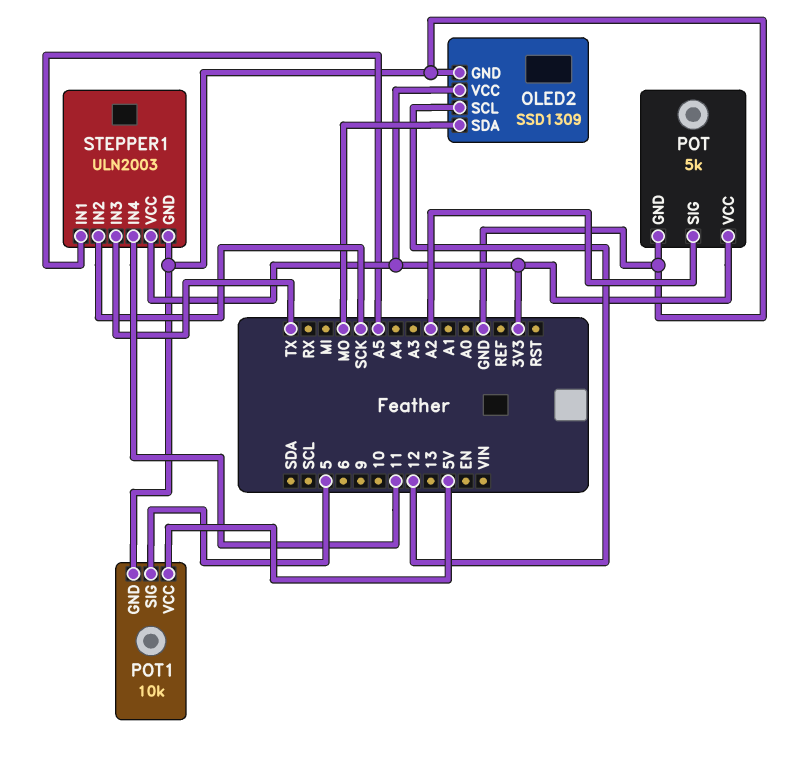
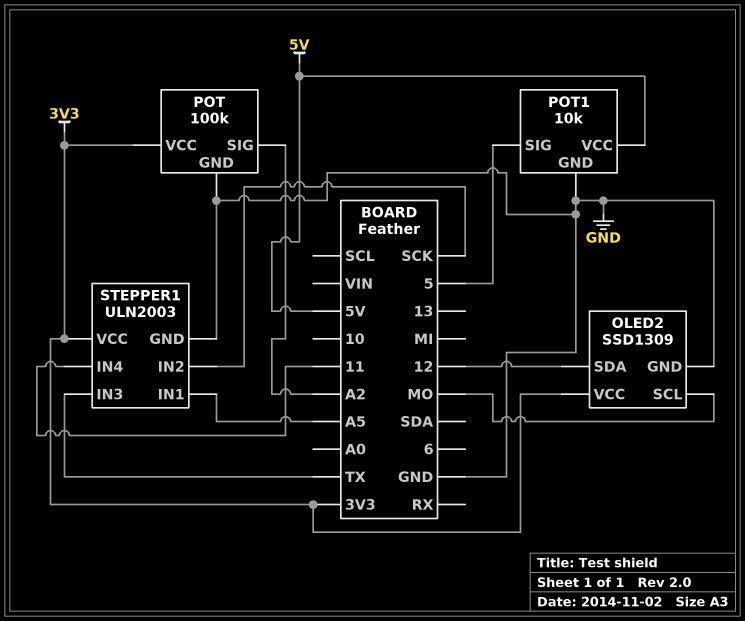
OLED2 pin SCL: 12 -> MO
OLED2 pin SDA: MO -> 12
POT: 5k -> 100k

